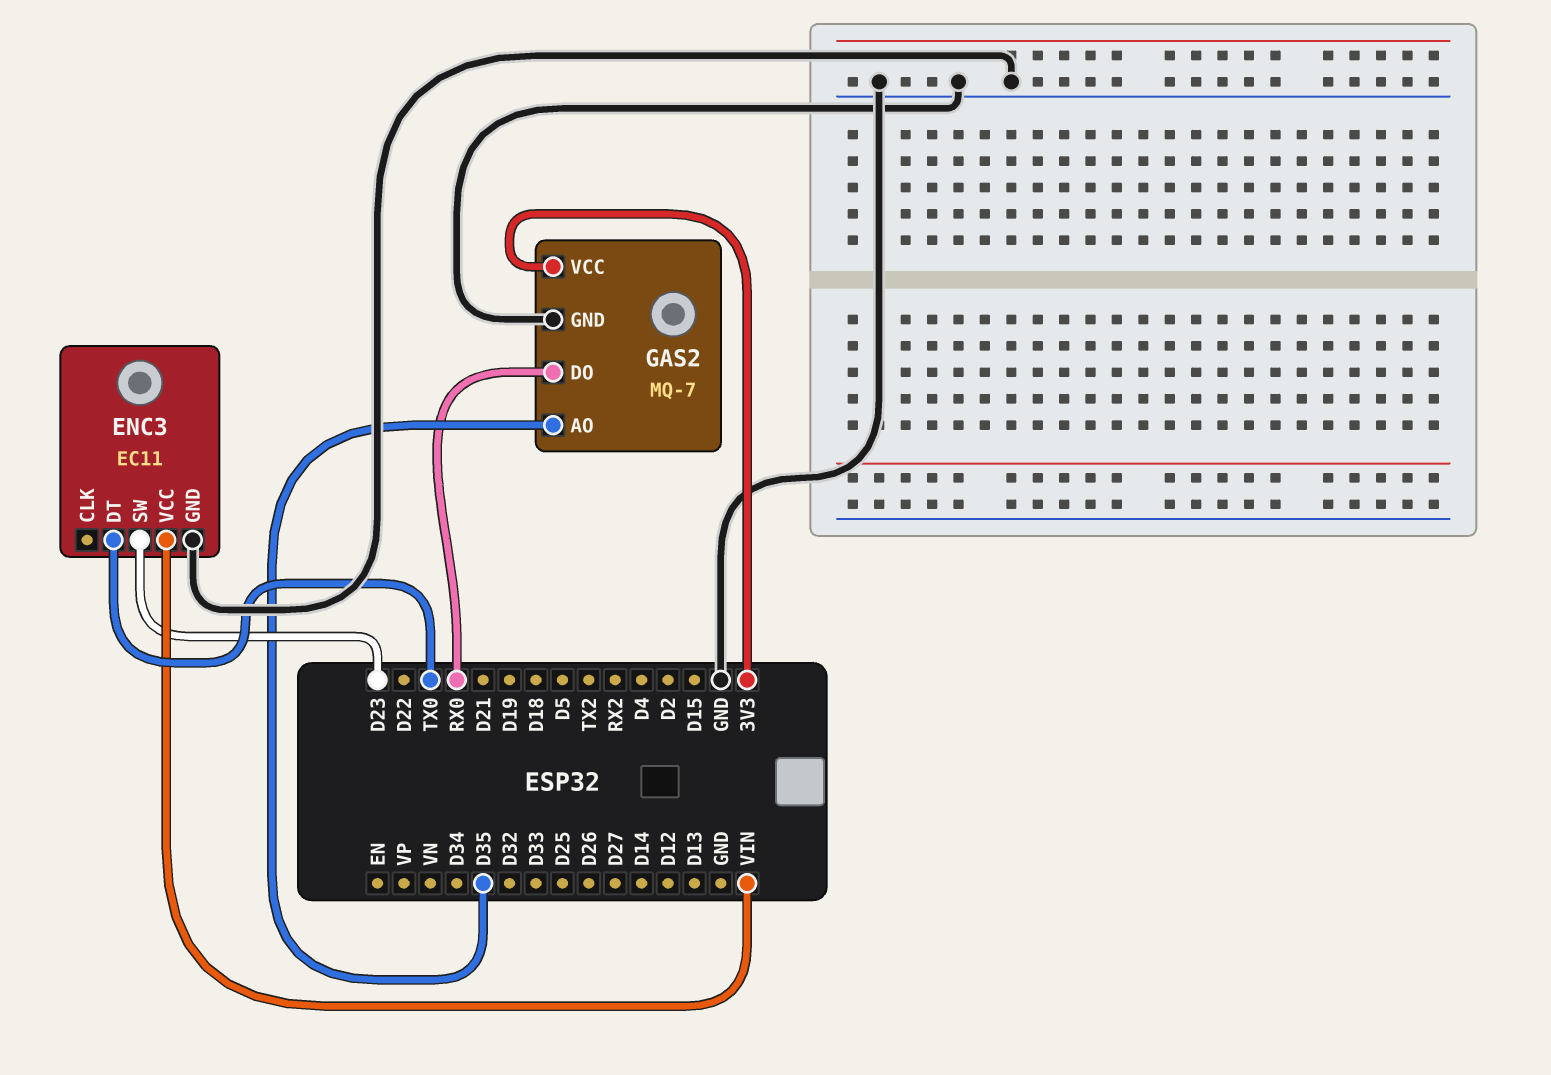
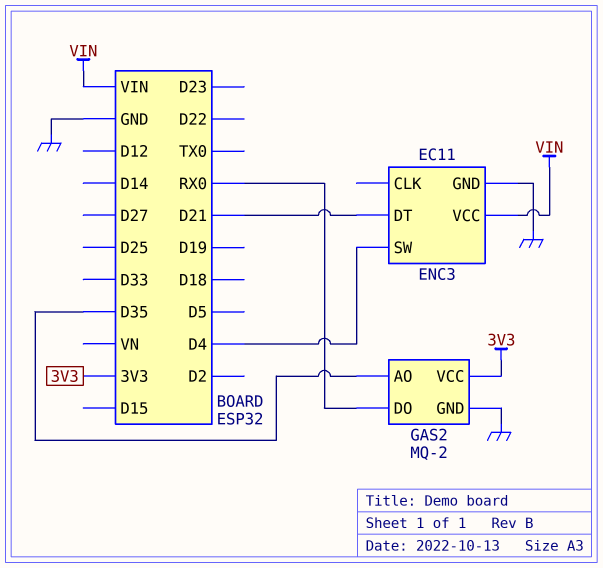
ENC3 pin DT: TX0 -> D21
ENC3 pin SW: D23 -> D4
GAS2: MQ-7 -> MQ-2

